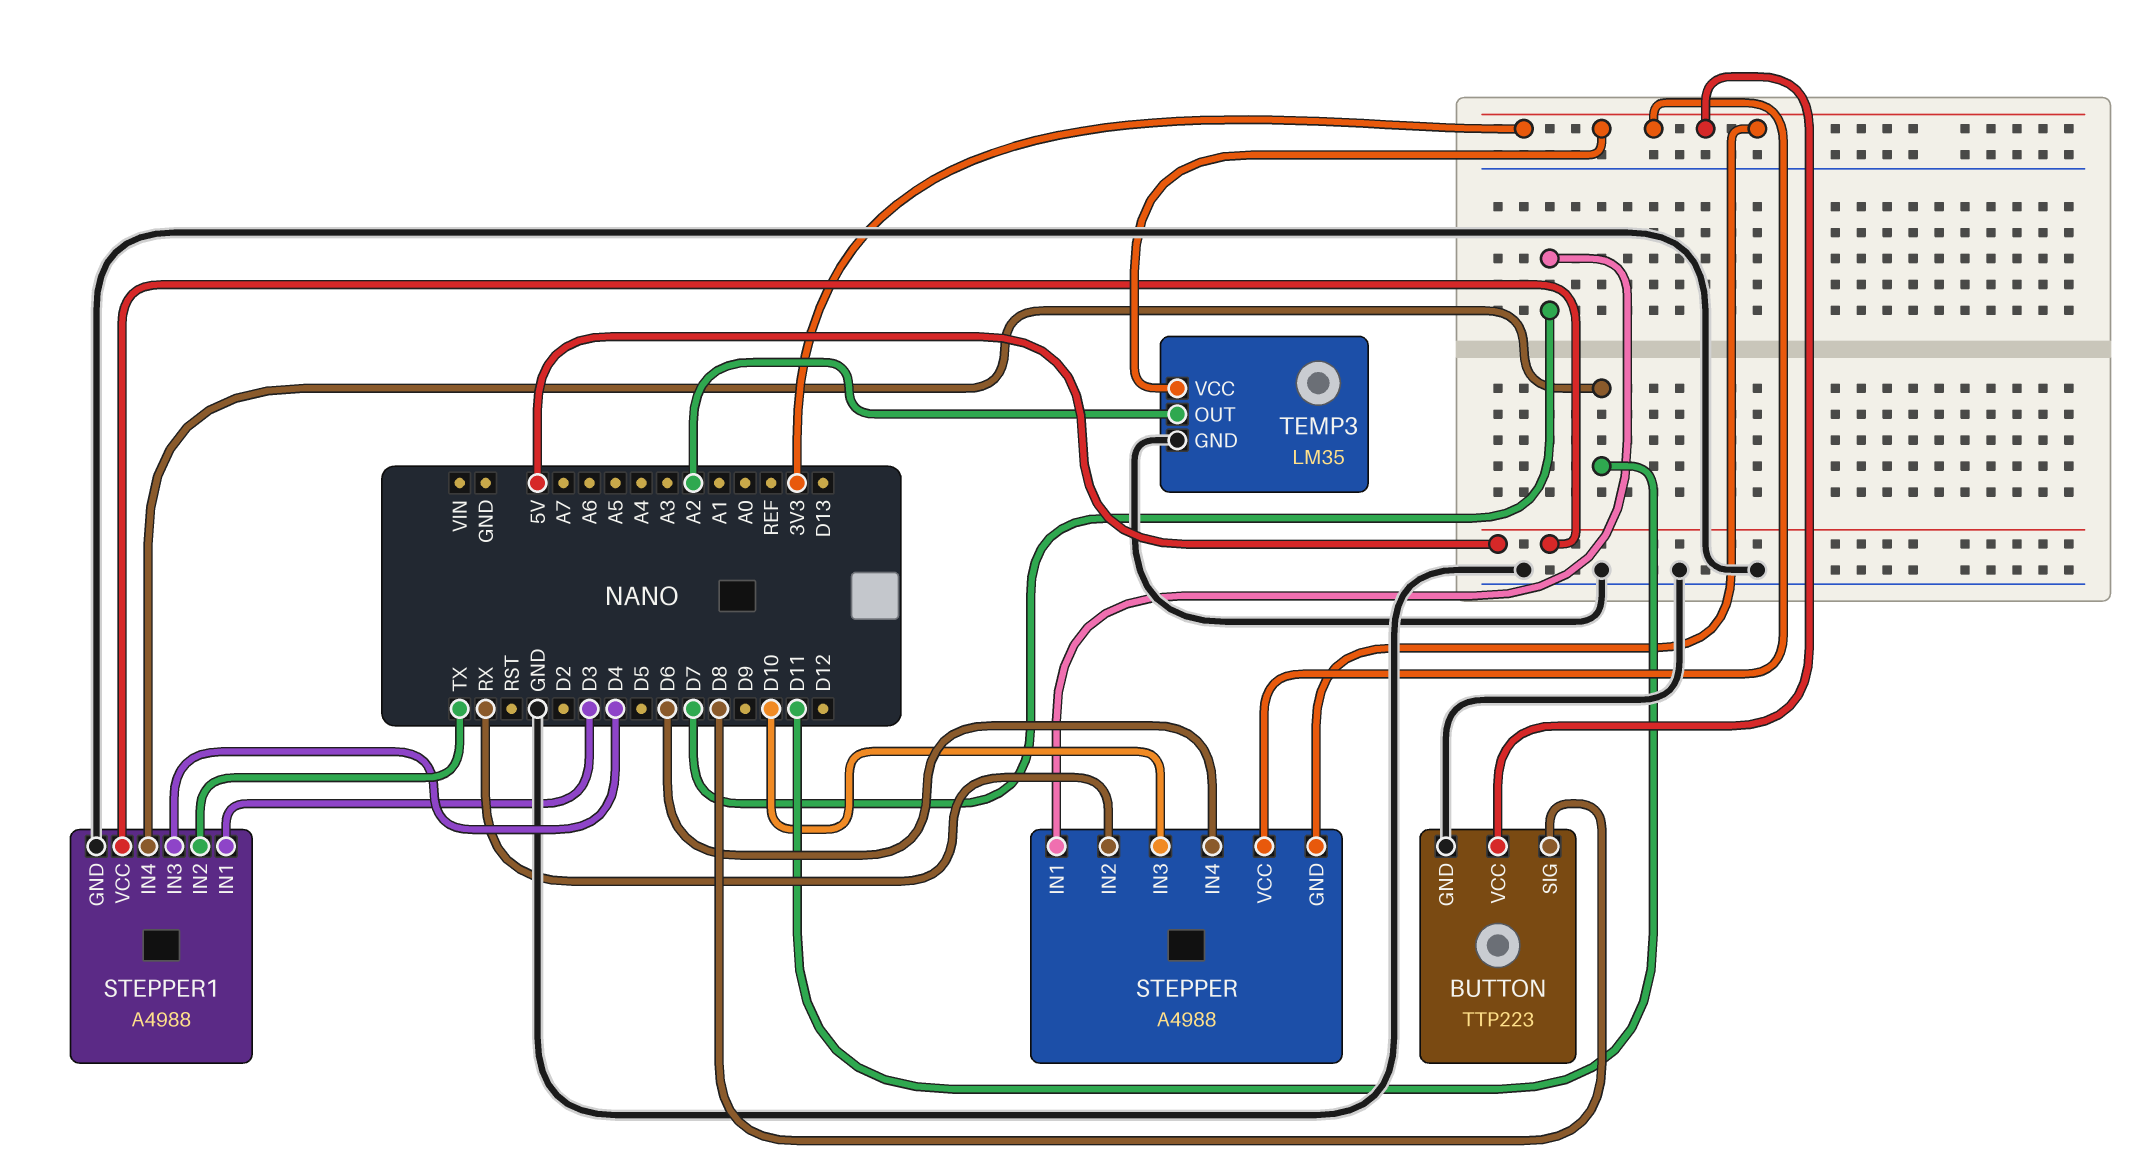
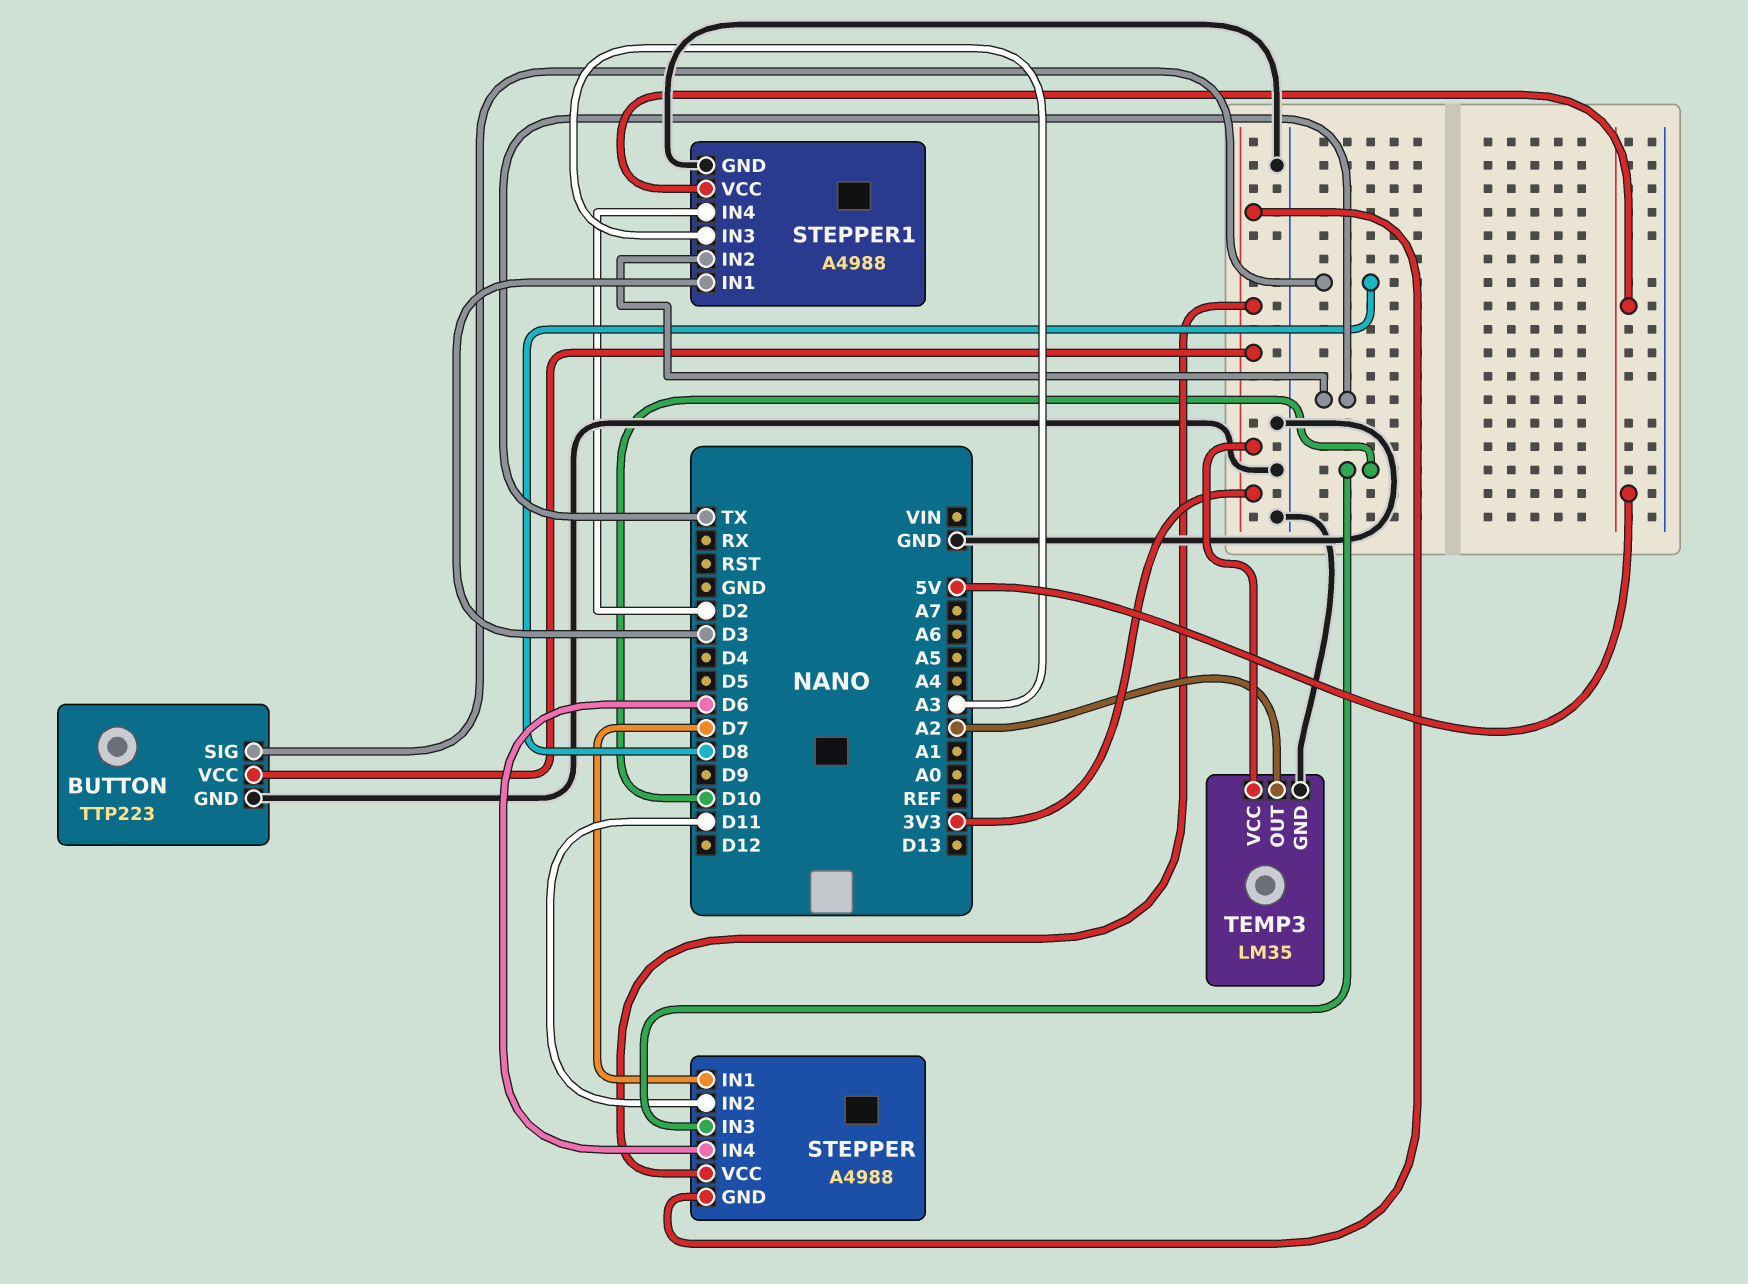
STEPPER pin IN2: RX -> D11
STEPPER1 pin IN3: D4 -> A3
STEPPER1 pin IN4: D11 -> D2

